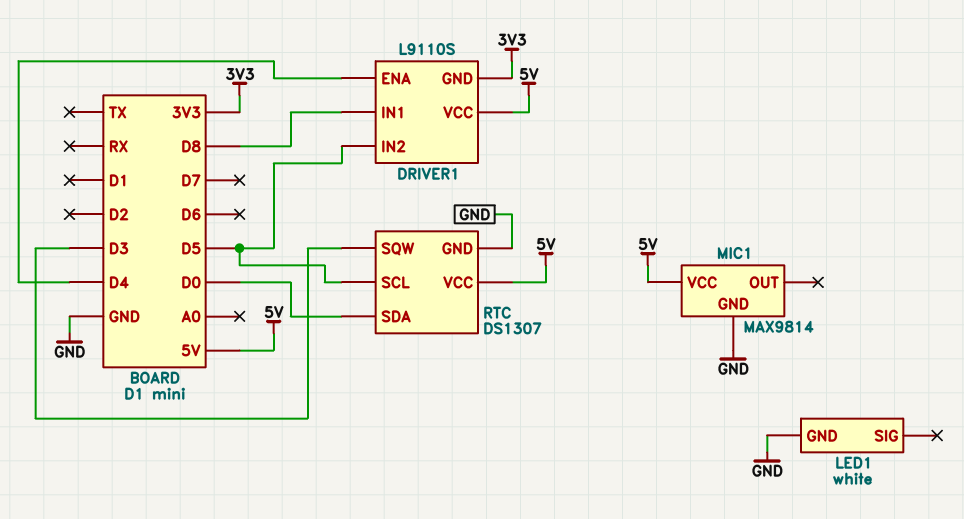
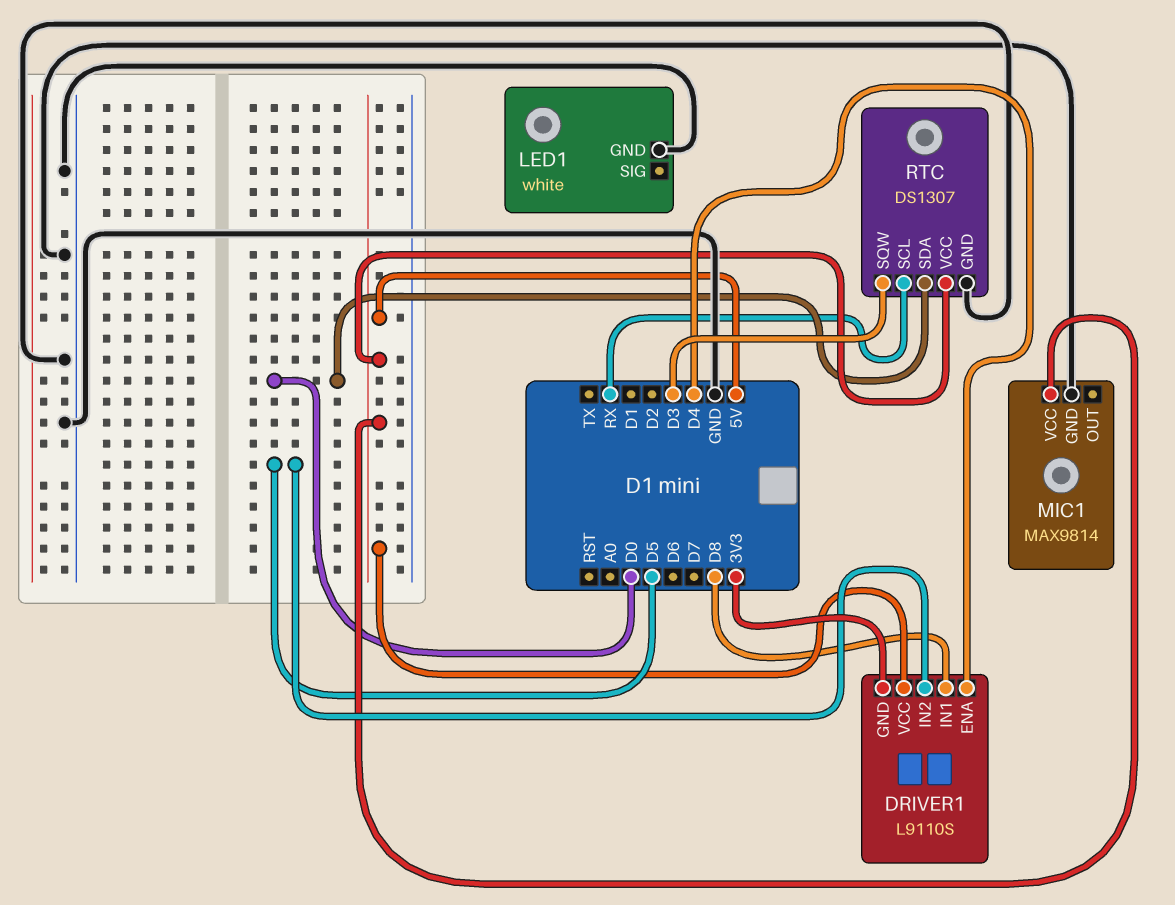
RTC pin SCL: D5 -> RX

